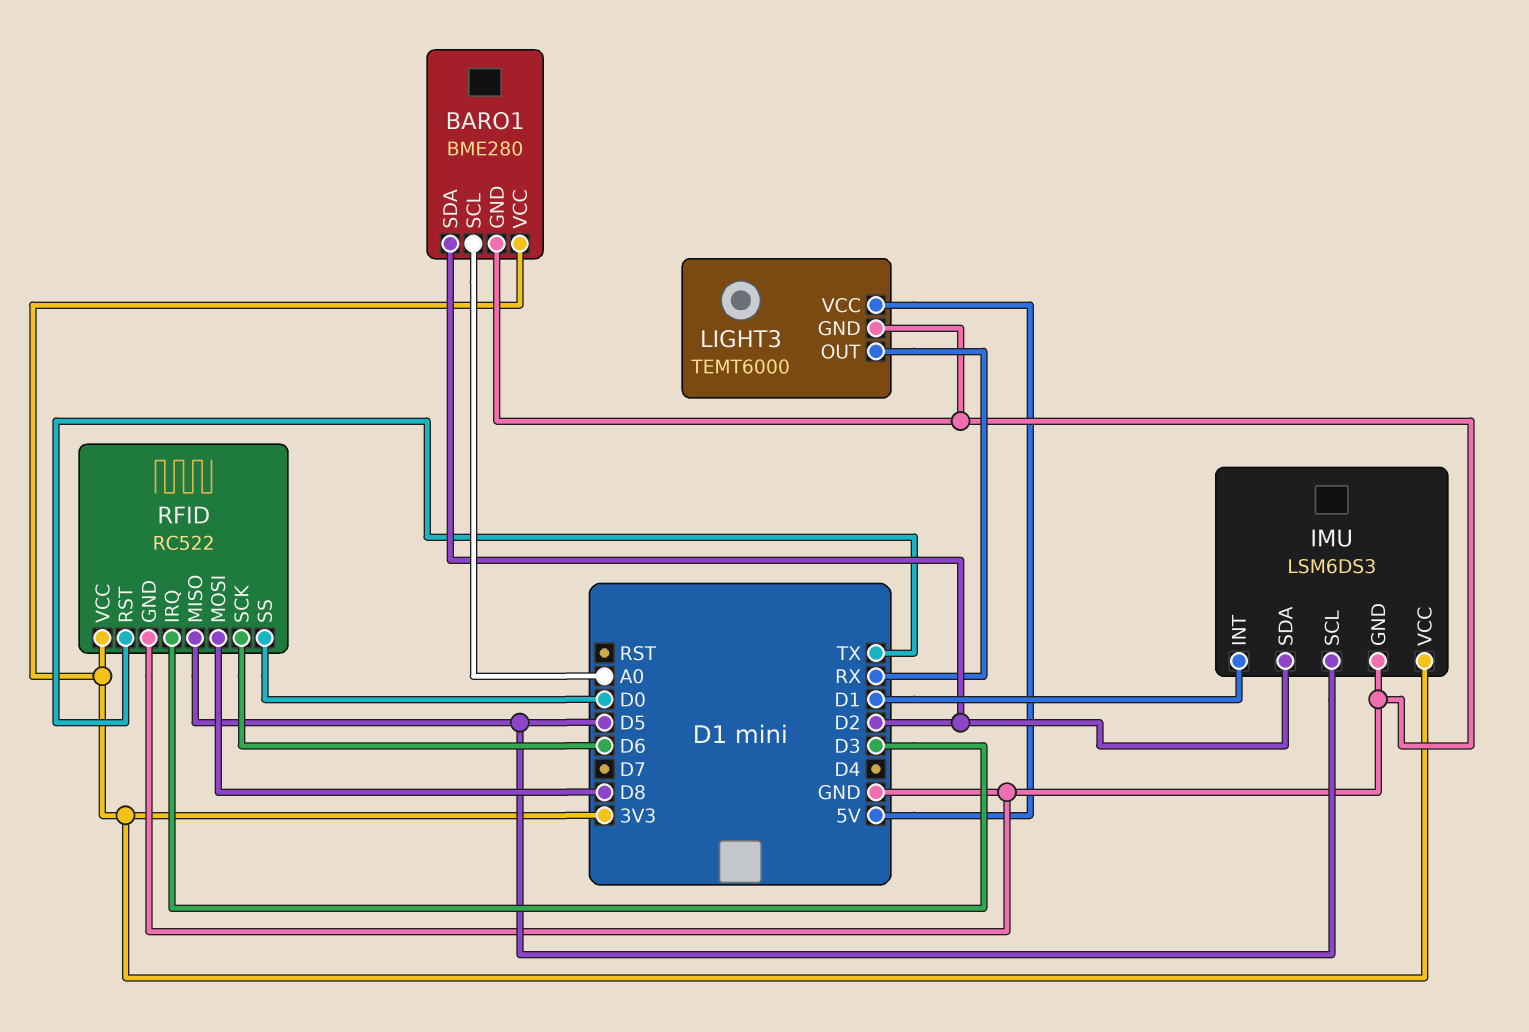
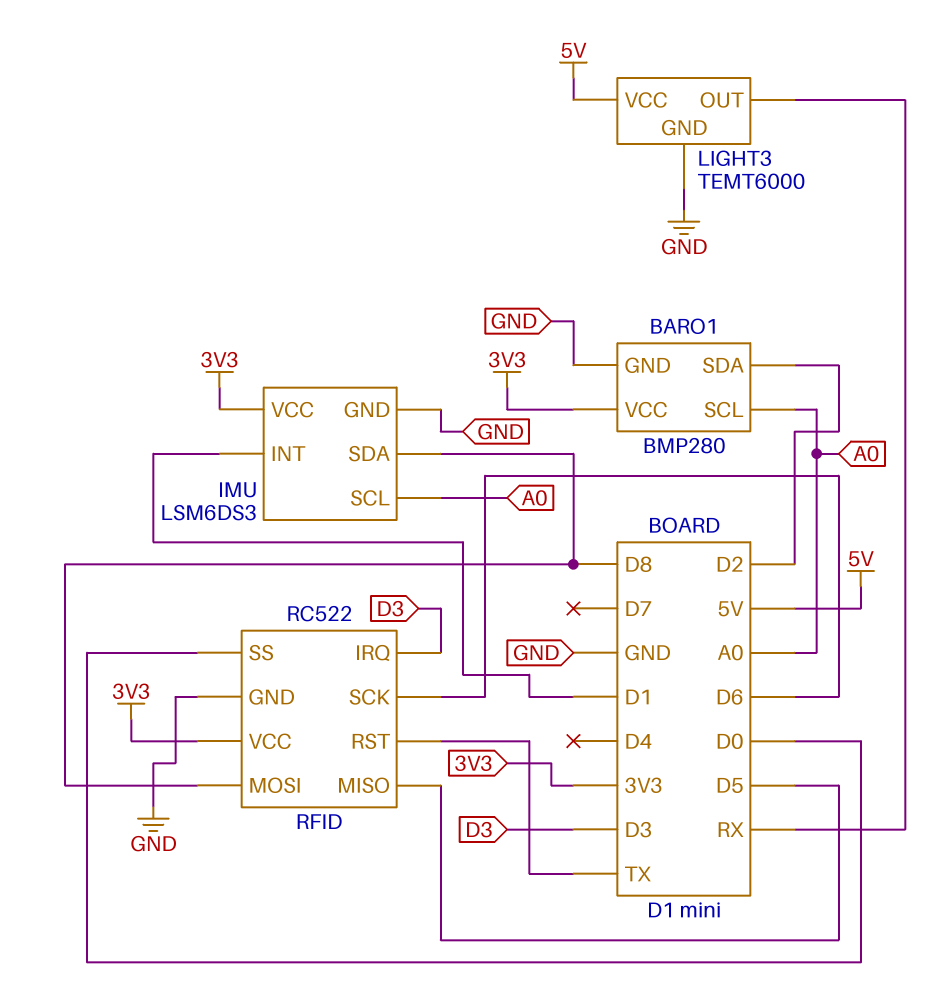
BARO1: BME280 -> BMP280
IMU pin SCL: D5 -> A0
IMU pin SDA: D2 -> D8

